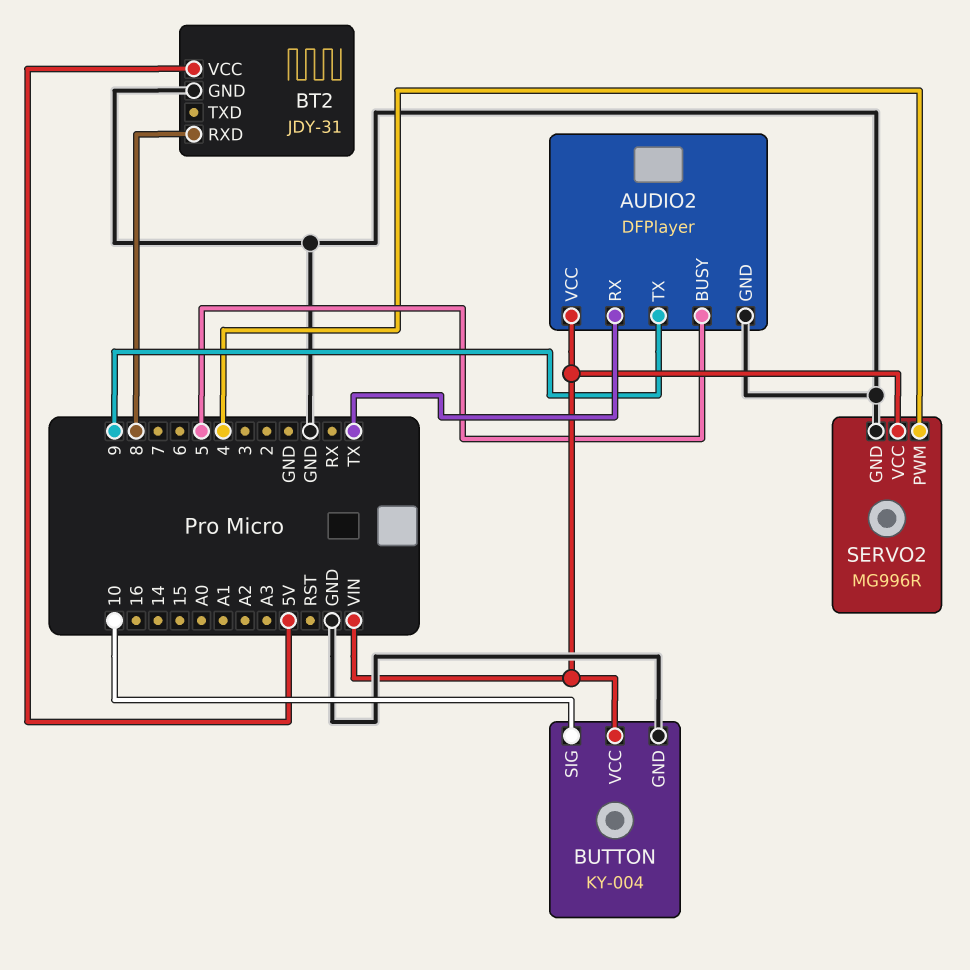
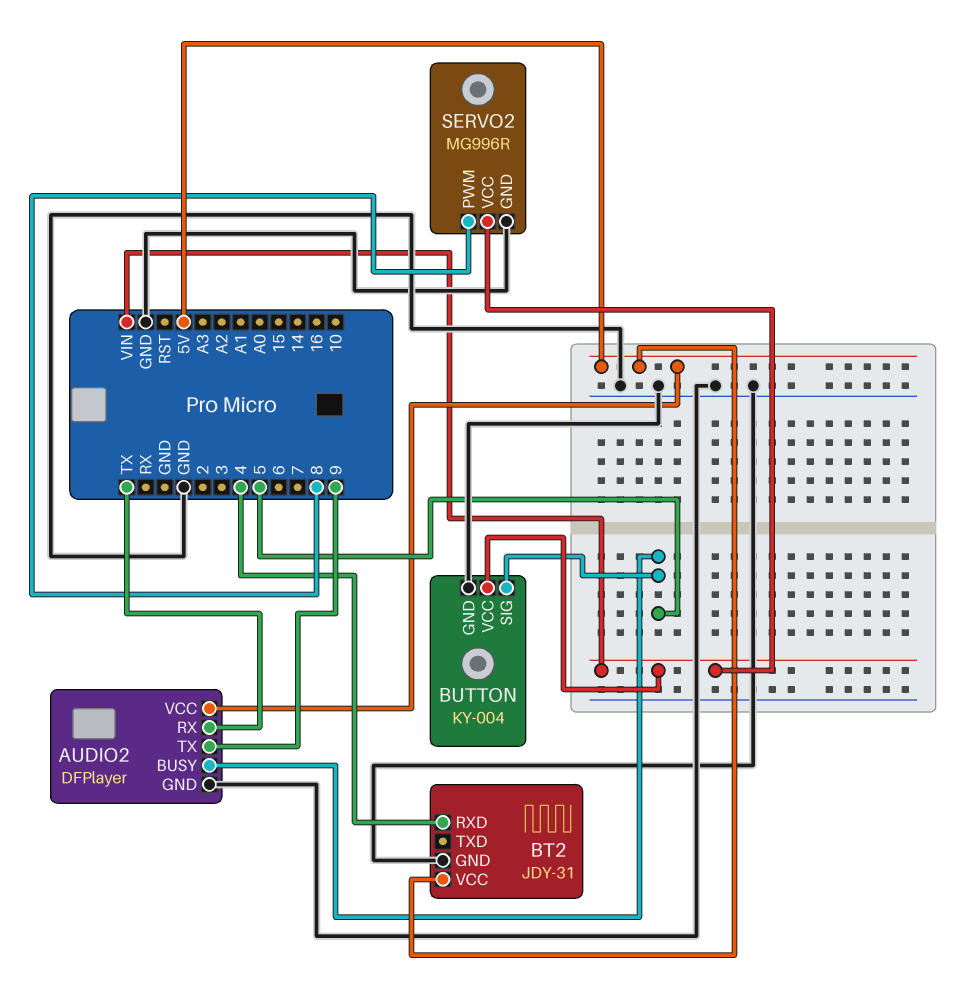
AUDIO2 pin VCC: VIN -> 5V
BT2 pin RXD: 8 -> 4
BUTTON pin SIG: 10 -> 5
SERVO2 pin PWM: 4 -> 8

